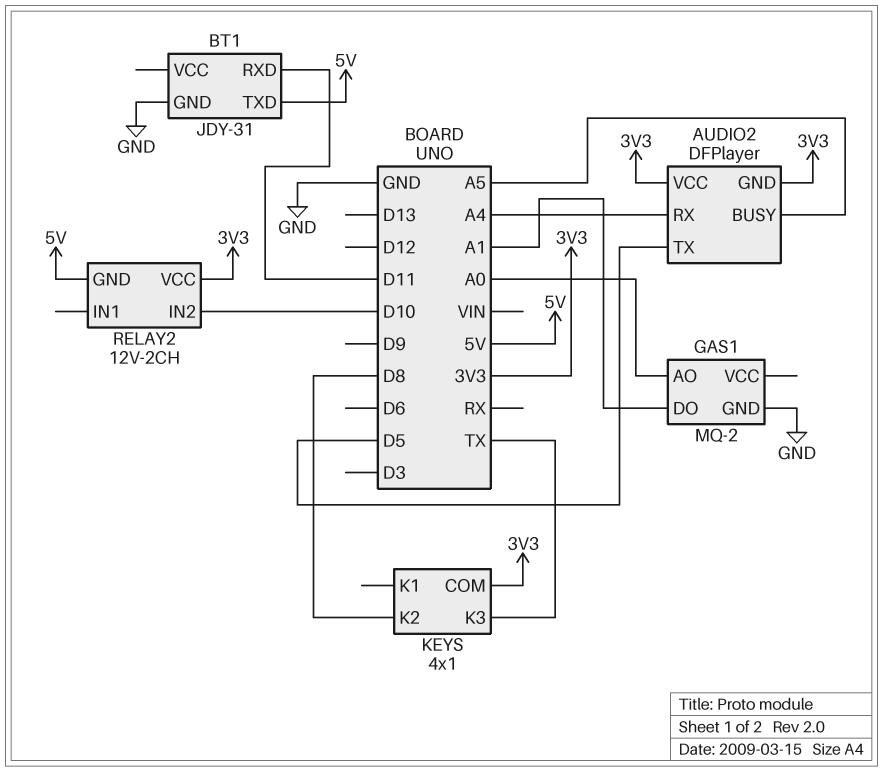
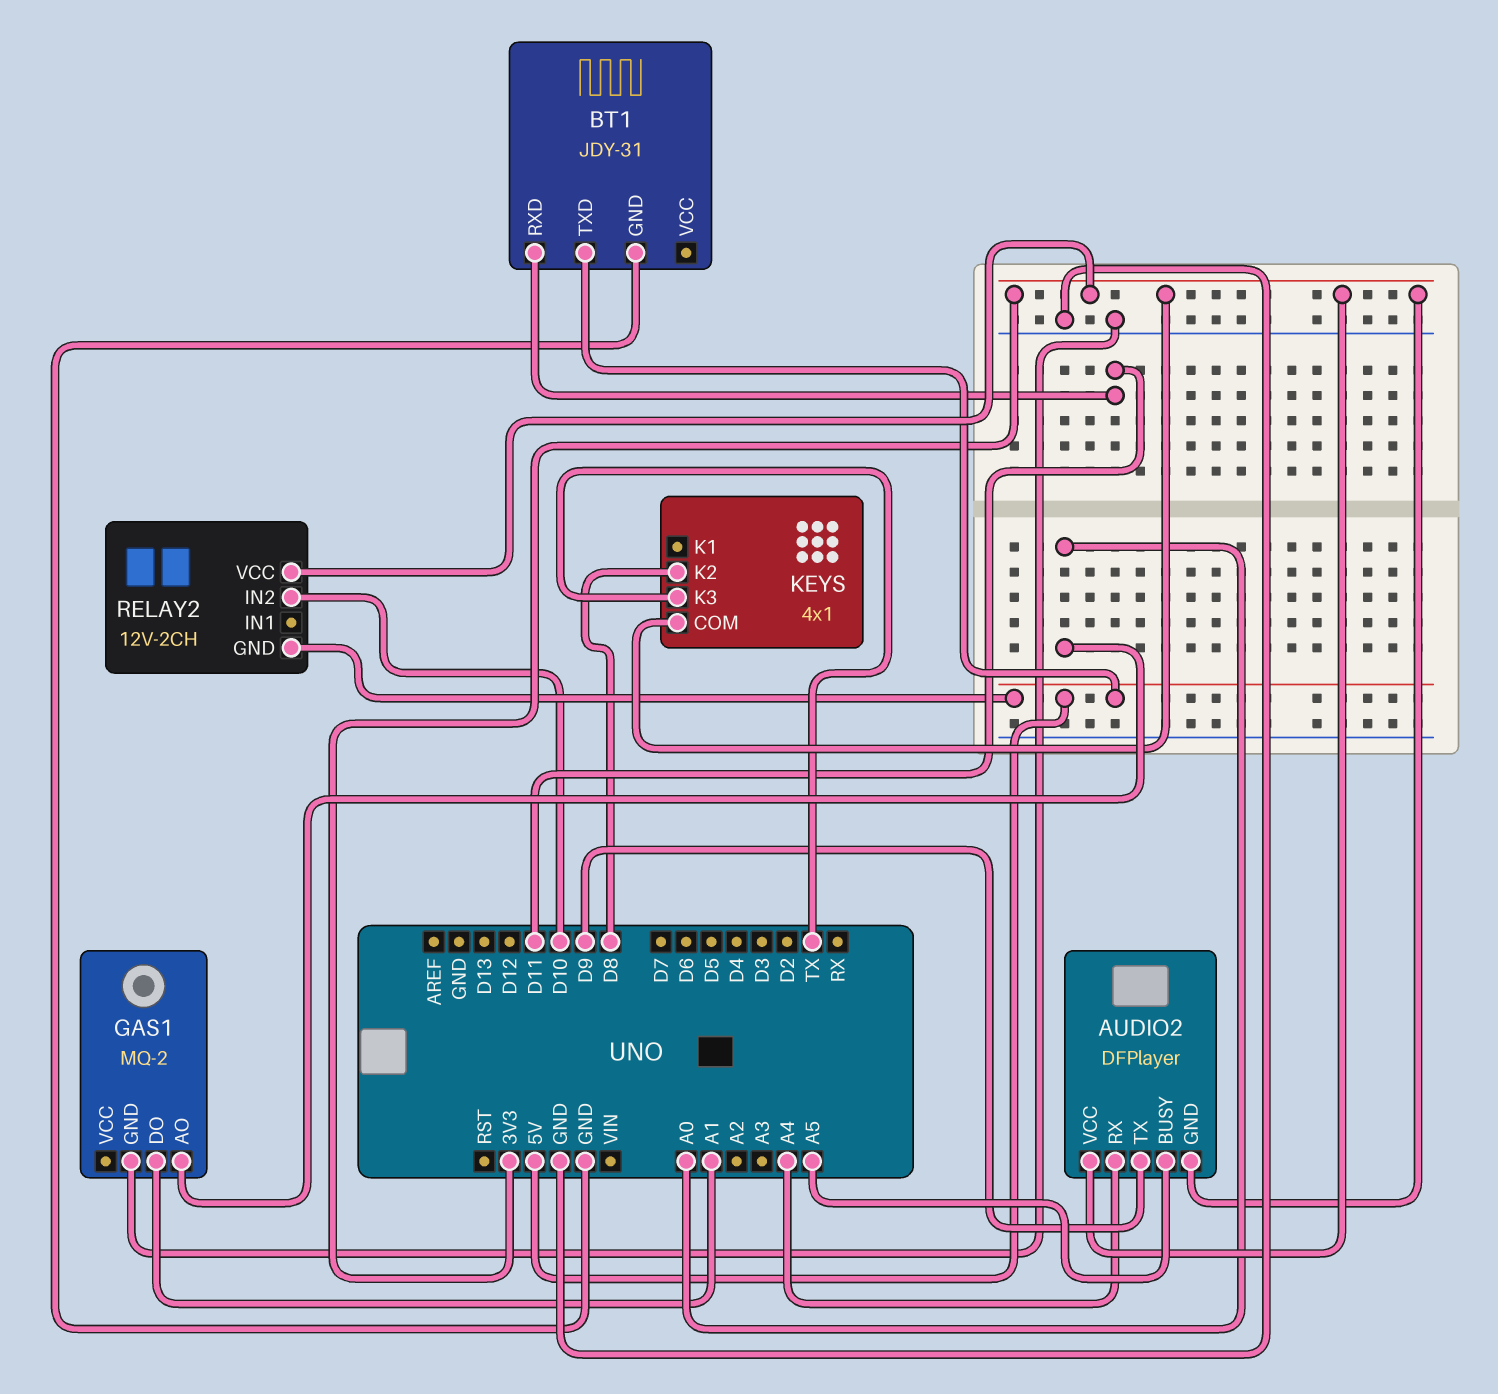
AUDIO2 pin TX: D5 -> D9

